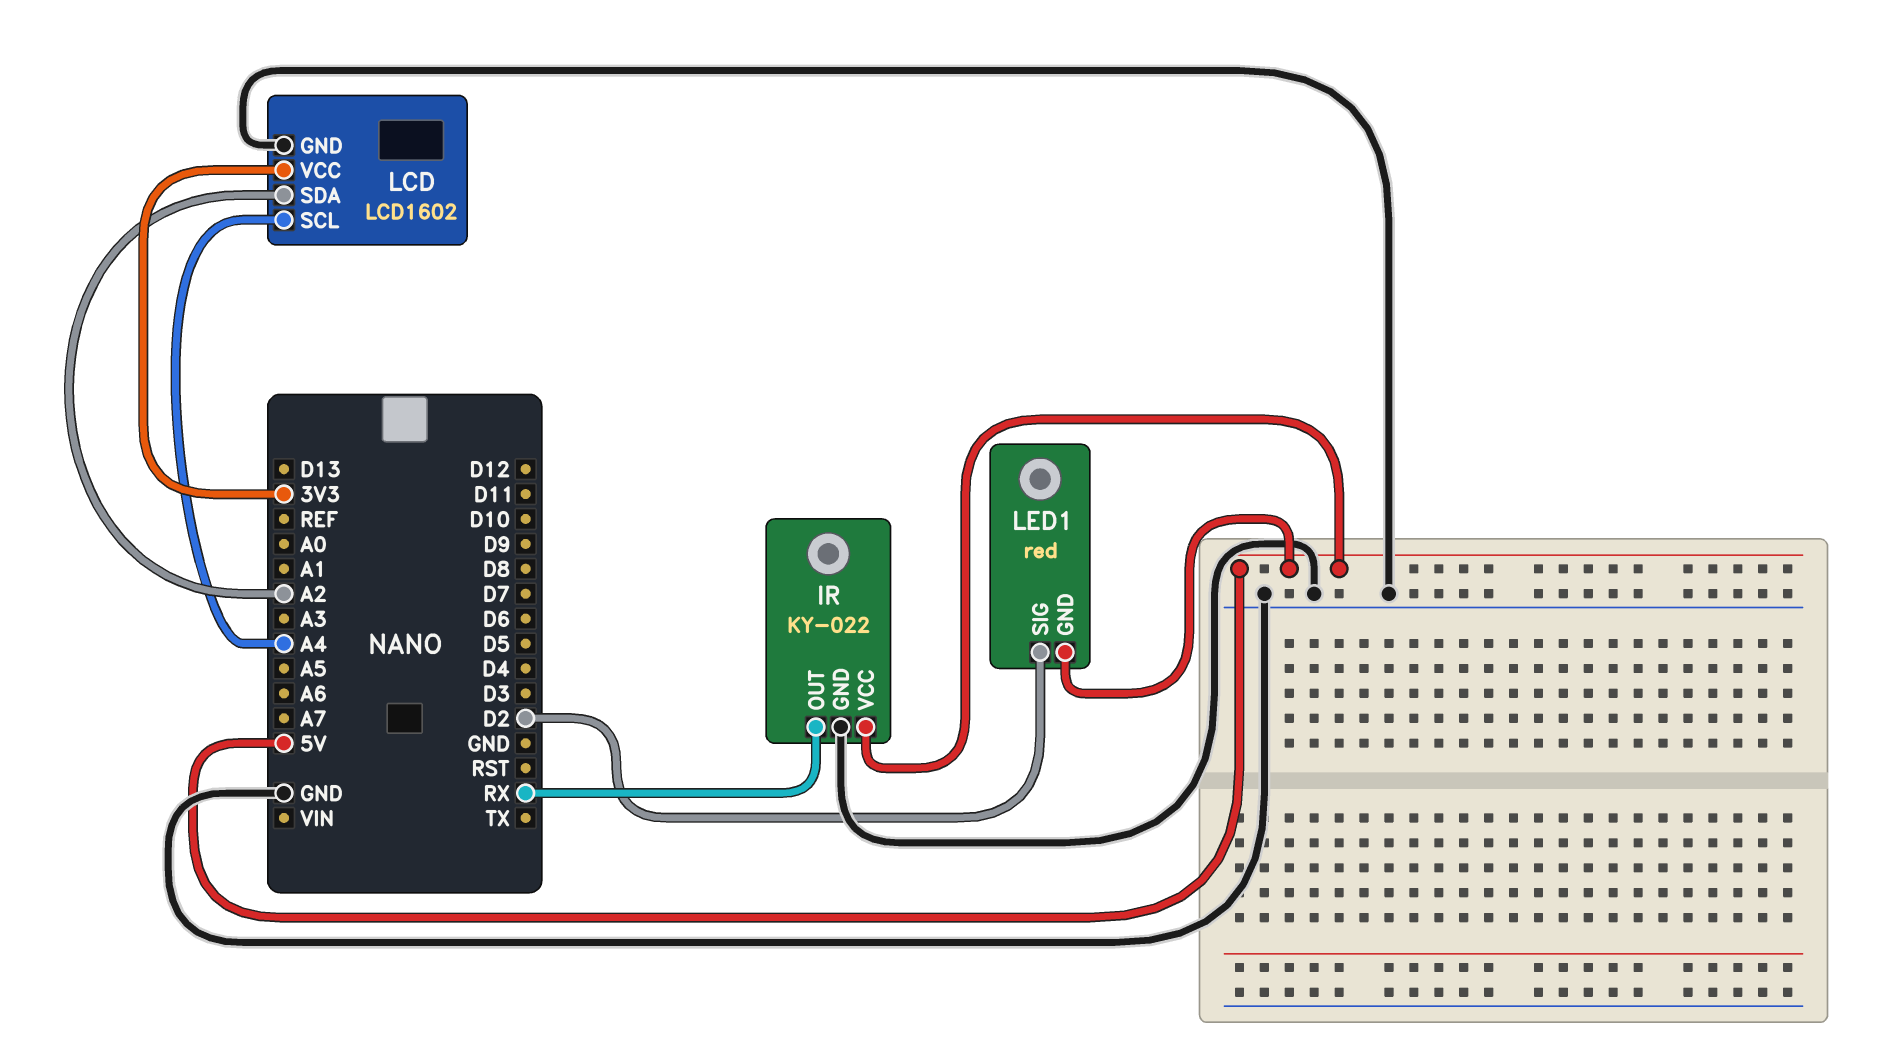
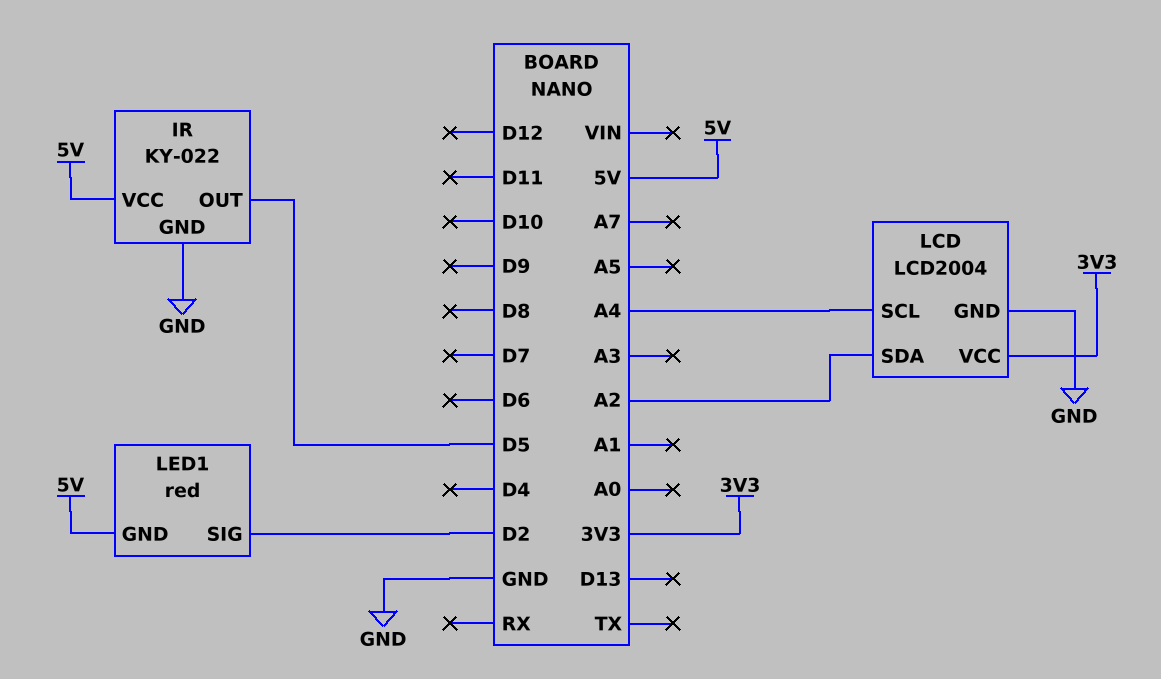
IR pin OUT: RX -> D5
LCD: LCD1602 -> LCD2004

